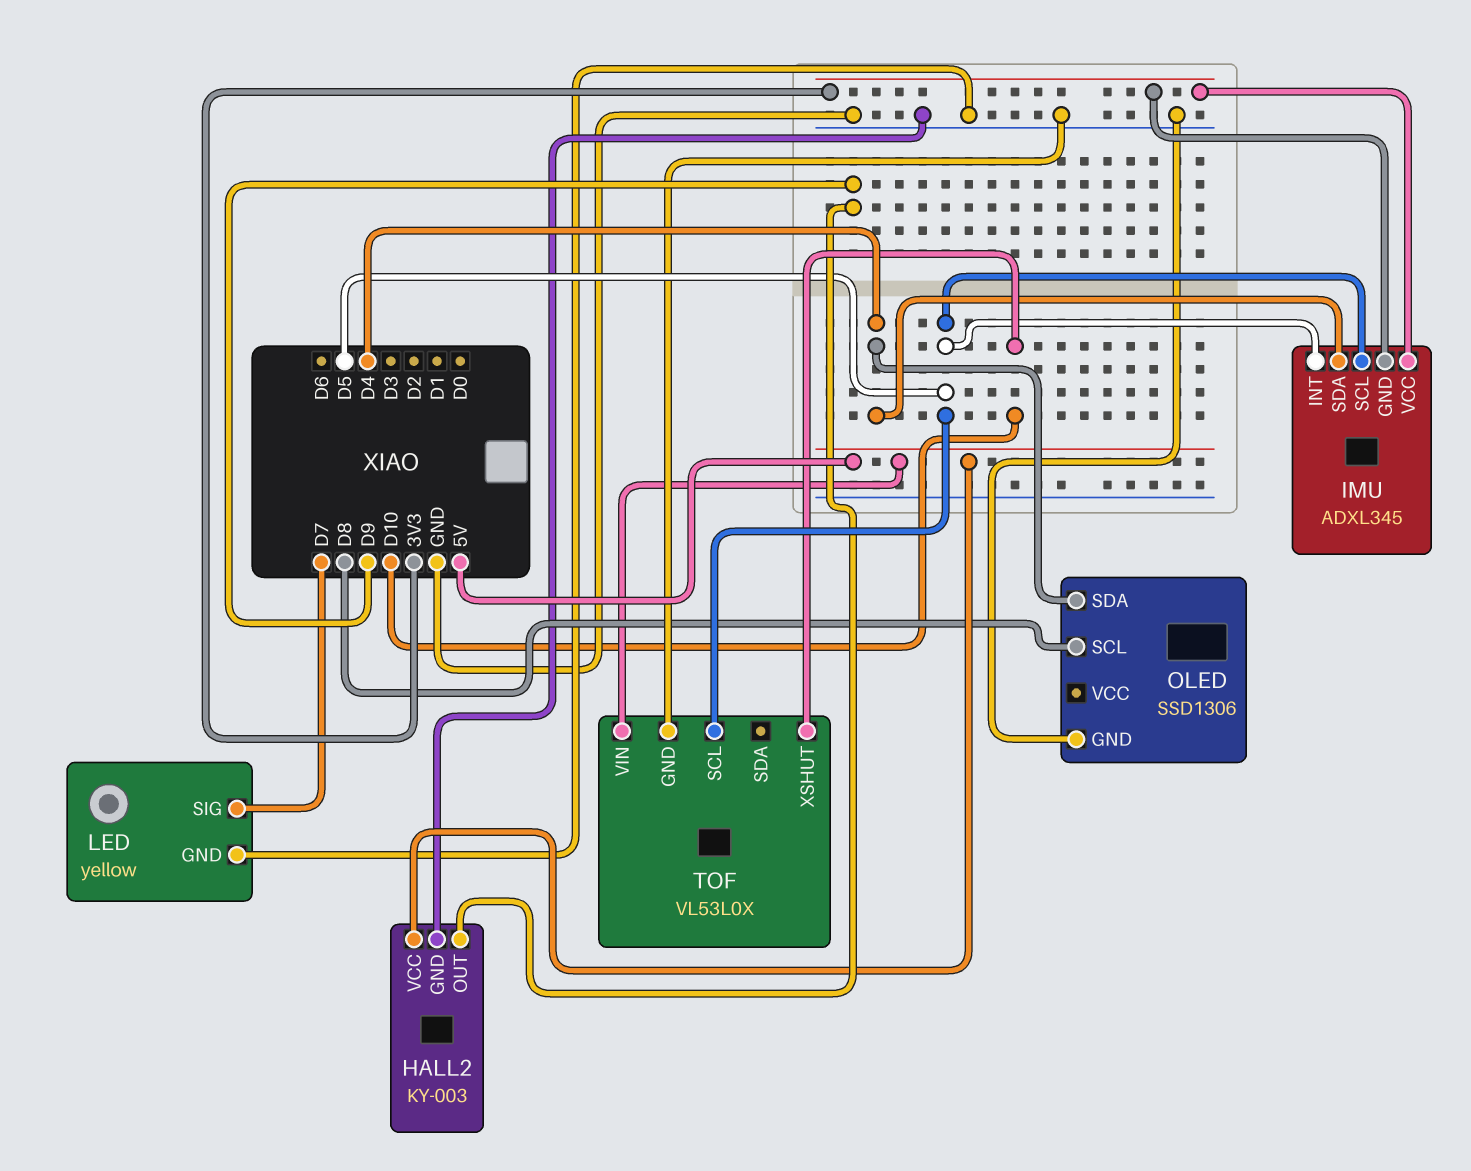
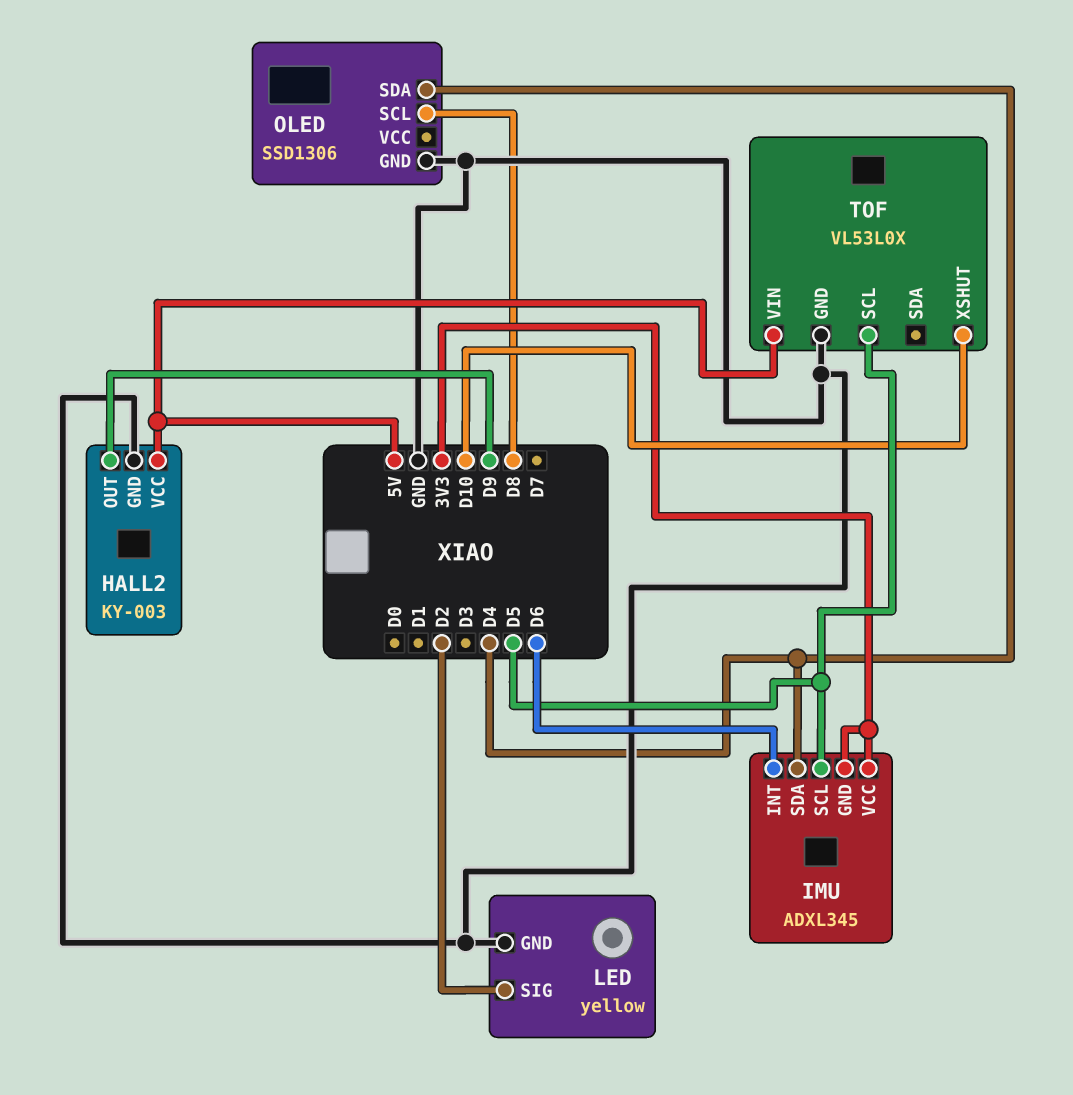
IMU pin INT: D5 -> D6
LED pin SIG: D7 -> D2

